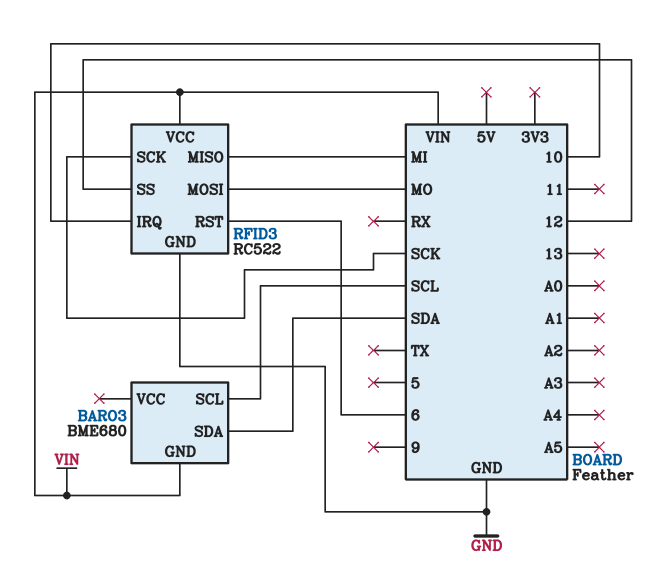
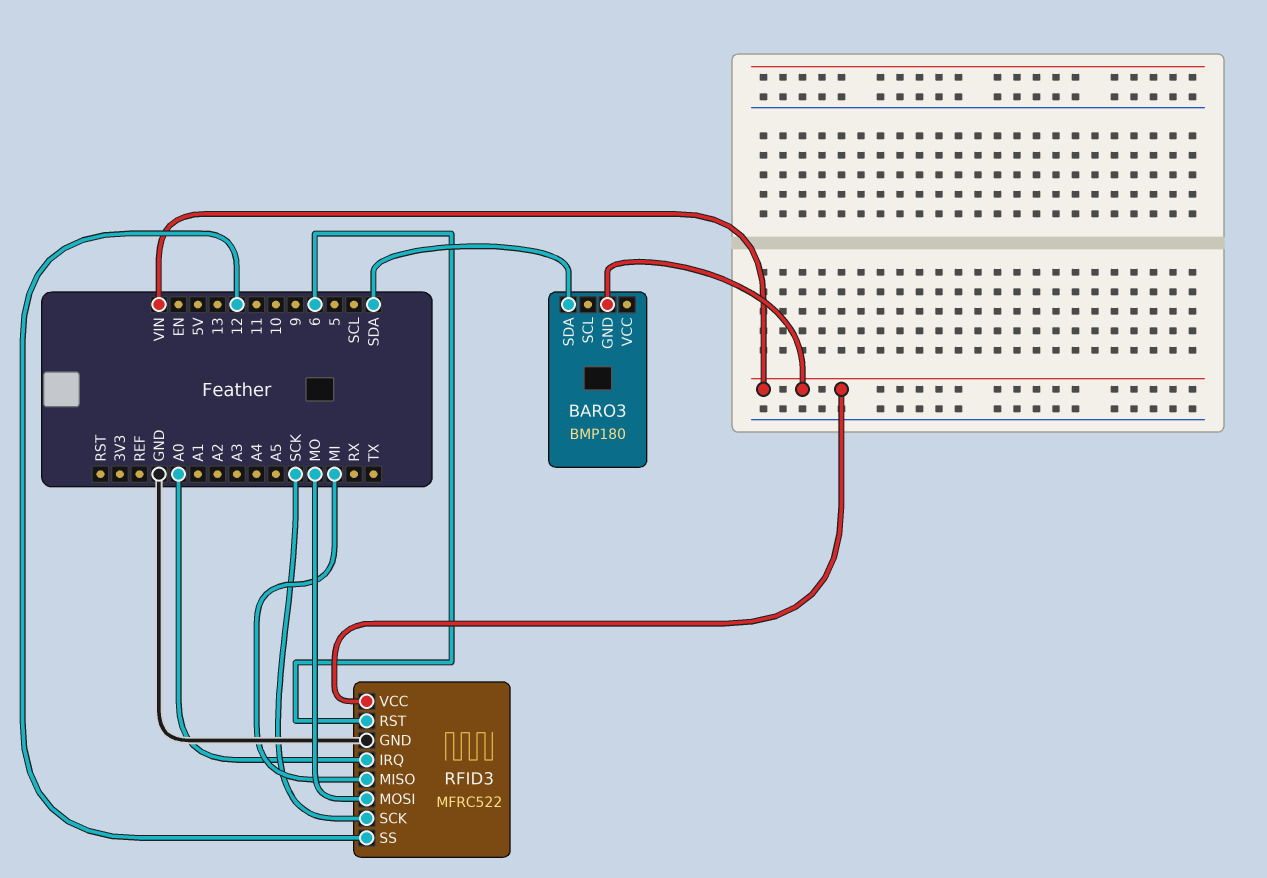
BARO3: BME680 -> BMP180
BARO3 pin SCL: SCL -> none
RFID3: RC522 -> MFRC522
RFID3 pin IRQ: 10 -> A0

